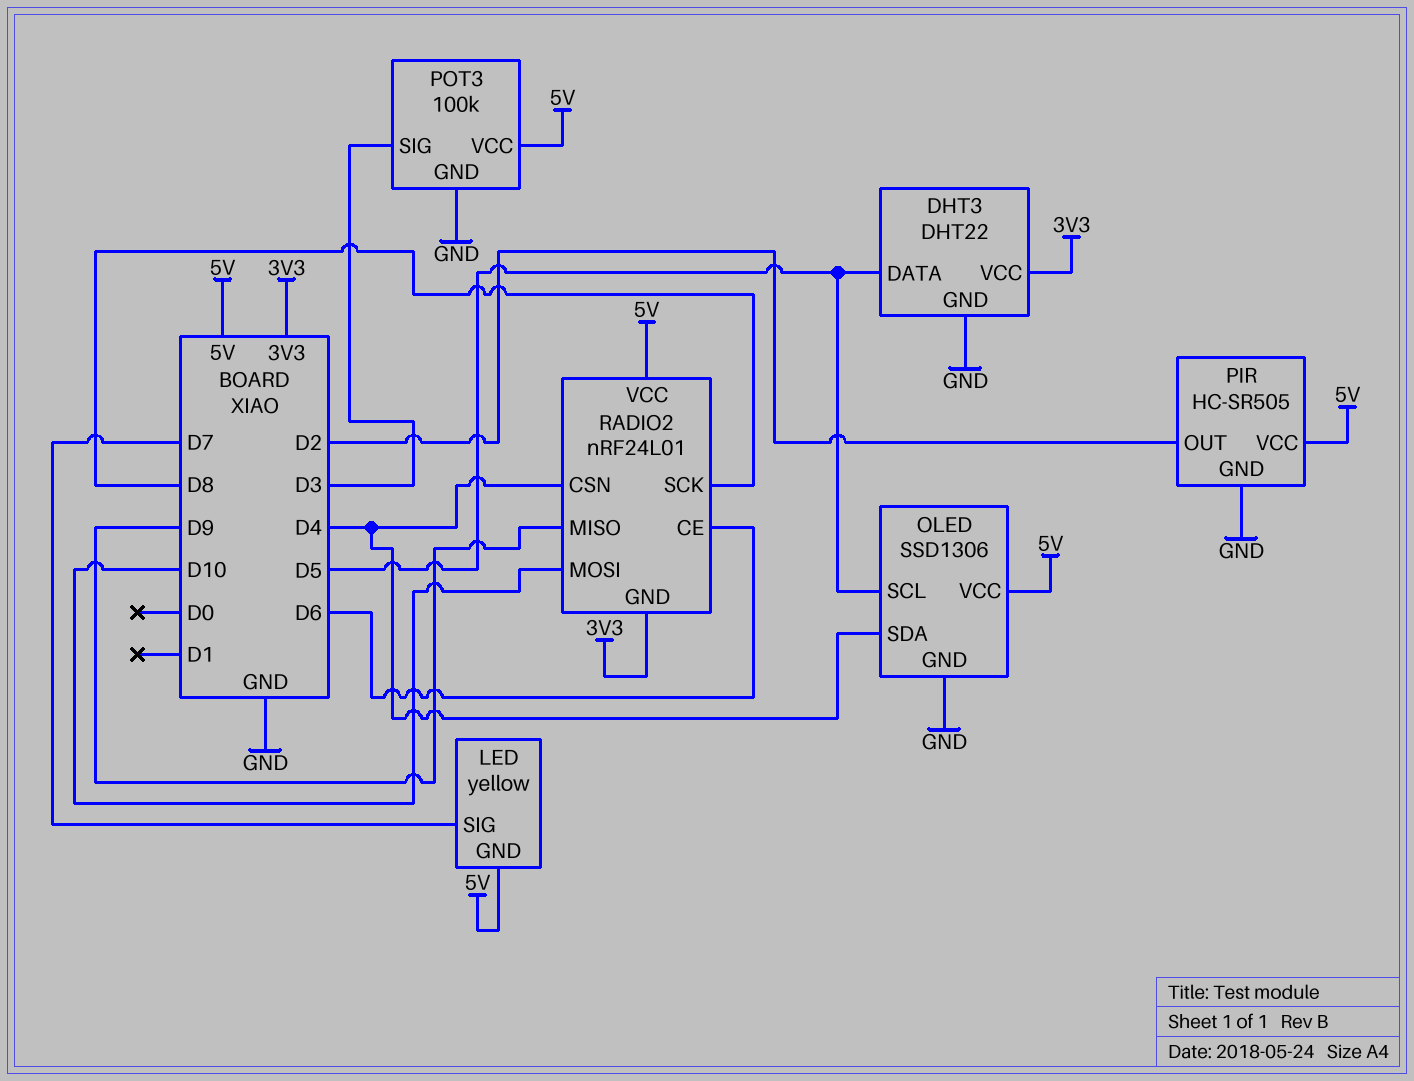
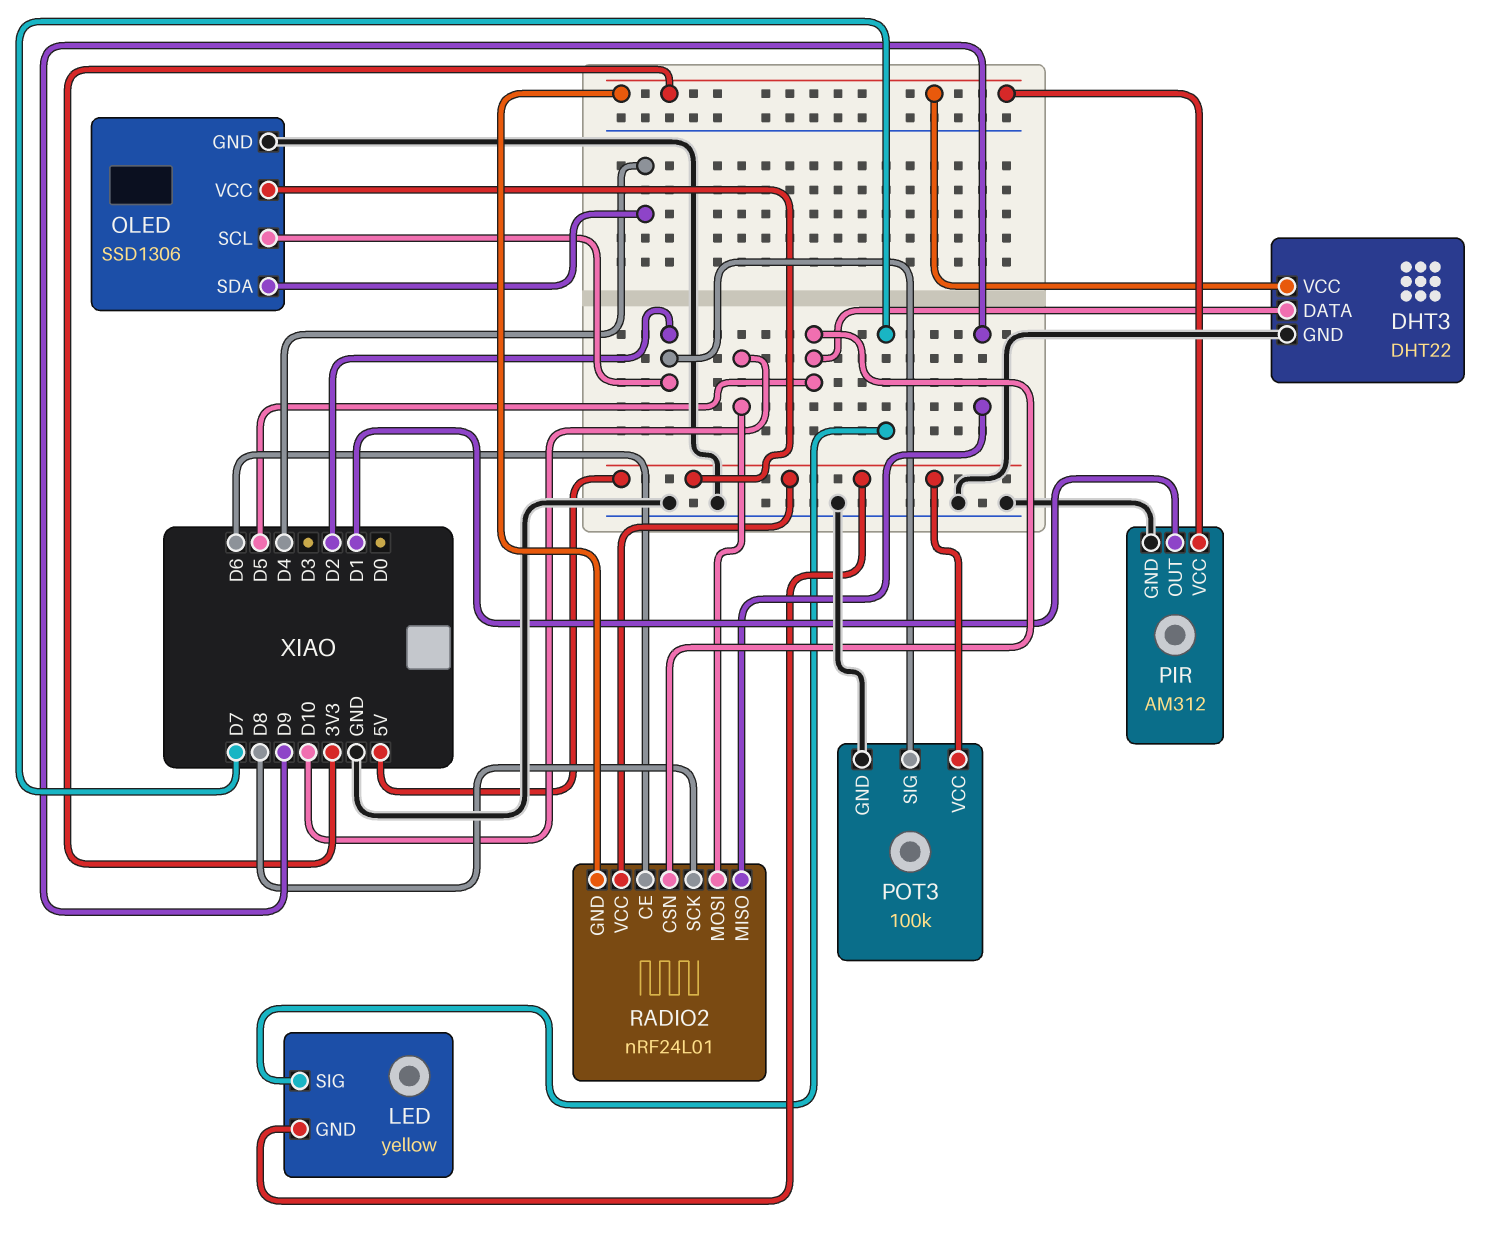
OLED pin SCL: D5 -> D2
PIR: HC-SR505 -> AM312
PIR pin OUT: D2 -> D1
PIR pin VCC: 5V -> 3V3
POT3 pin SIG: D3 -> D2
RADIO2 pin CSN: D4 -> D5

